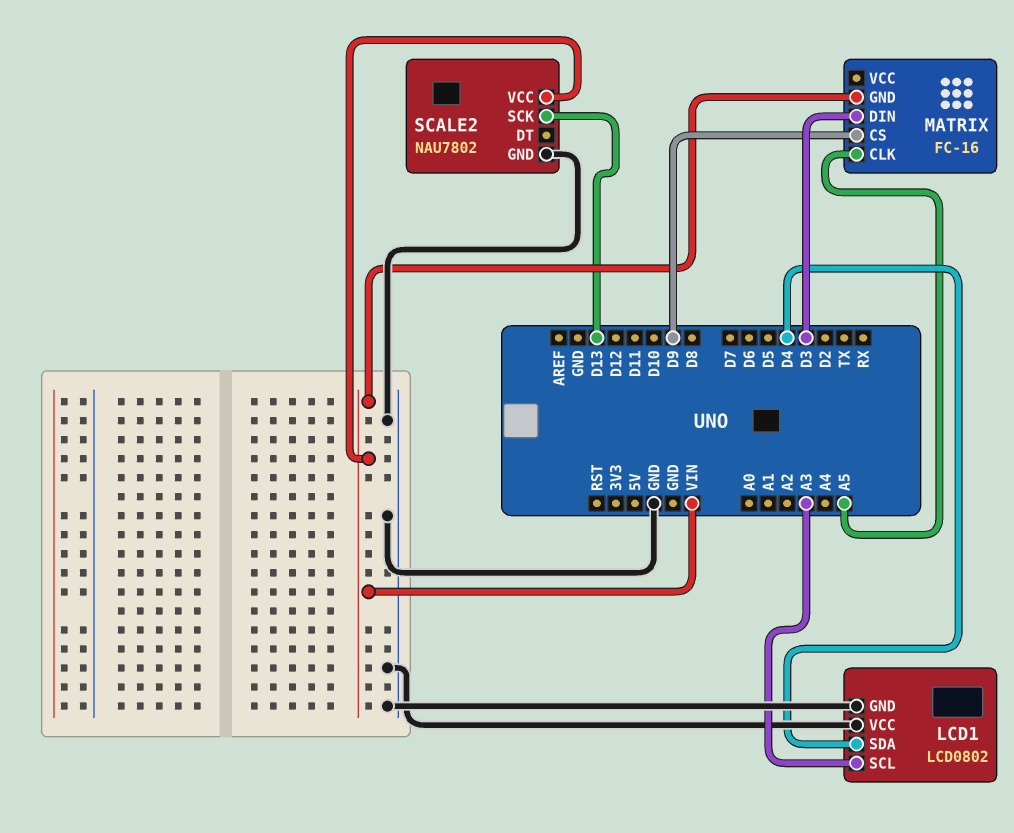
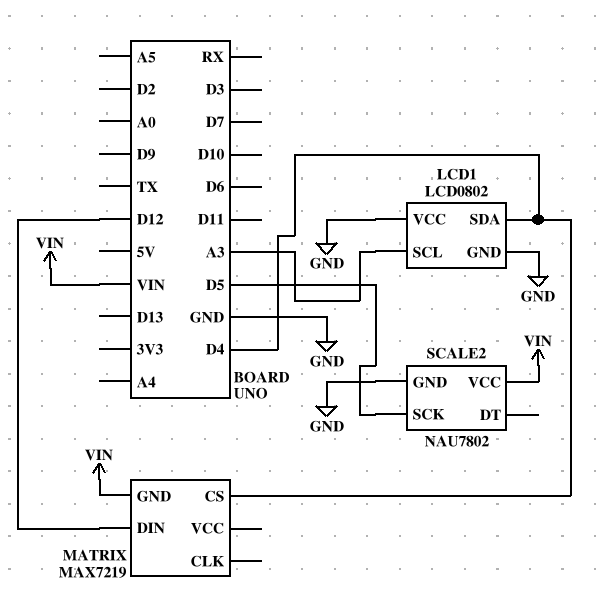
MATRIX: FC-16 -> MAX7219
MATRIX pin CLK: A5 -> none
MATRIX pin CS: D9 -> D4
MATRIX pin DIN: D3 -> D12
SCALE2 pin SCK: D13 -> D5

